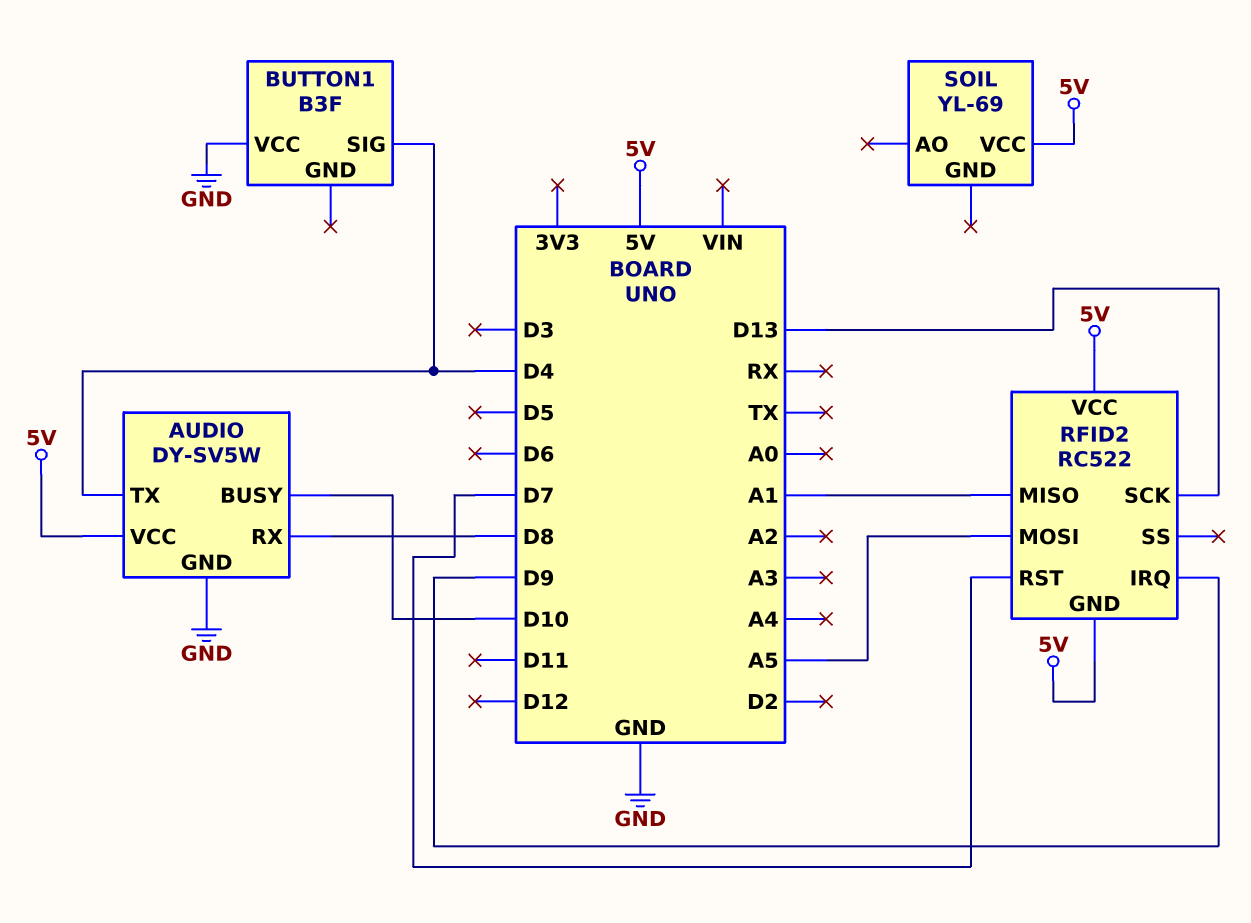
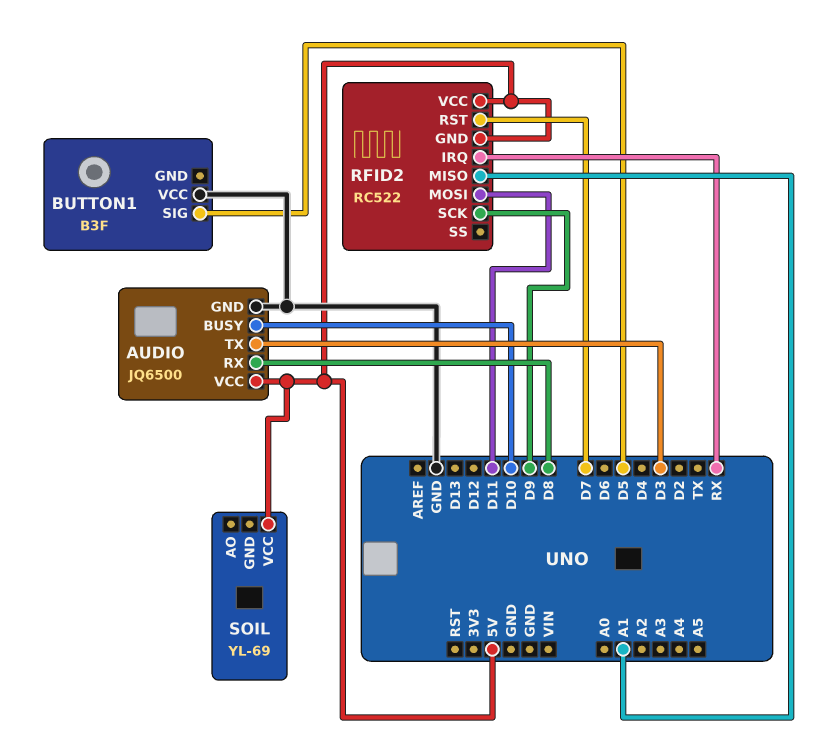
AUDIO: DY-SV5W -> JQ6500
AUDIO pin TX: D4 -> D3
BUTTON1 pin SIG: D4 -> D5
RFID2 pin IRQ: D9 -> RX
RFID2 pin MOSI: A5 -> D11
RFID2 pin SCK: D13 -> D9

